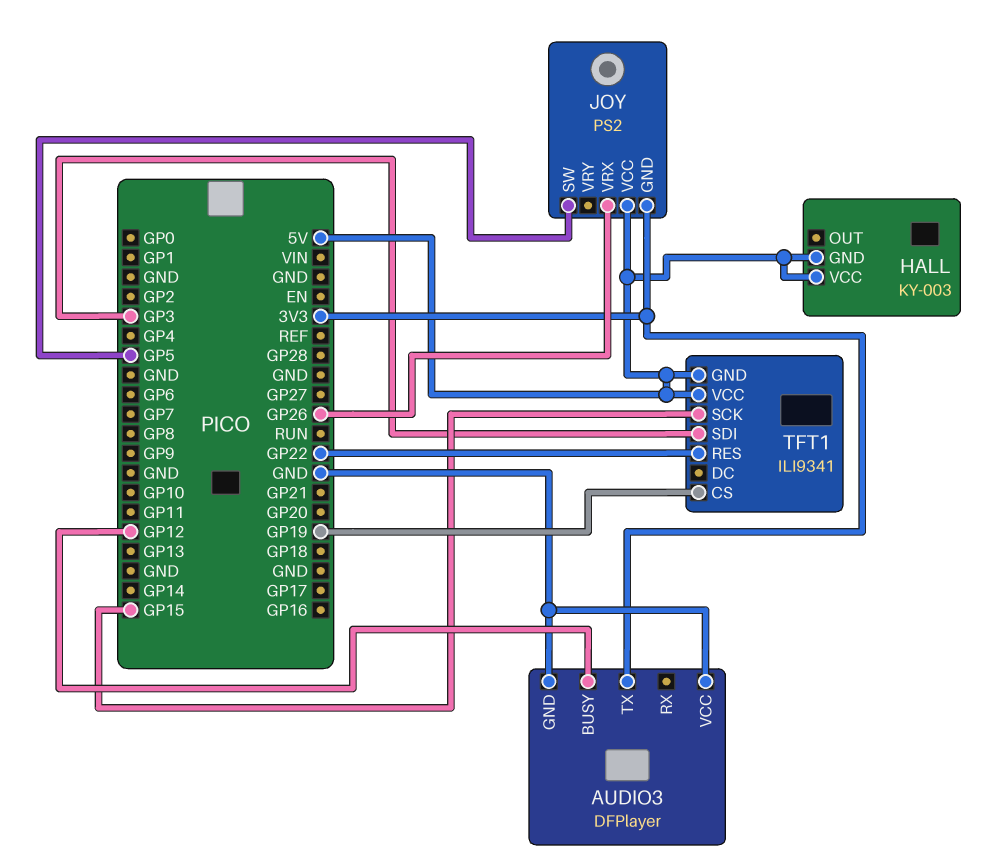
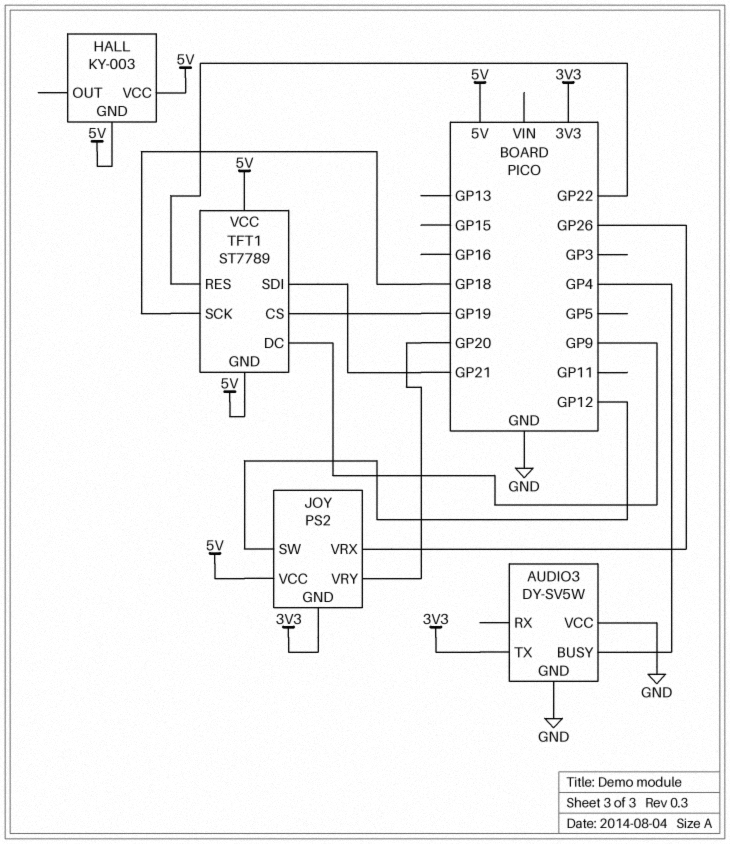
AUDIO3: DFPlayer -> DY-SV5W
AUDIO3 pin BUSY: GP12 -> GP4
JOY pin SW: GP5 -> GP12
JOY pin VRY: none -> GP20
TFT1: ILI9341 -> ST7789
TFT1 pin DC: none -> GP9
TFT1 pin SCK: GP15 -> GP18
TFT1 pin SDI: GP3 -> GP21

